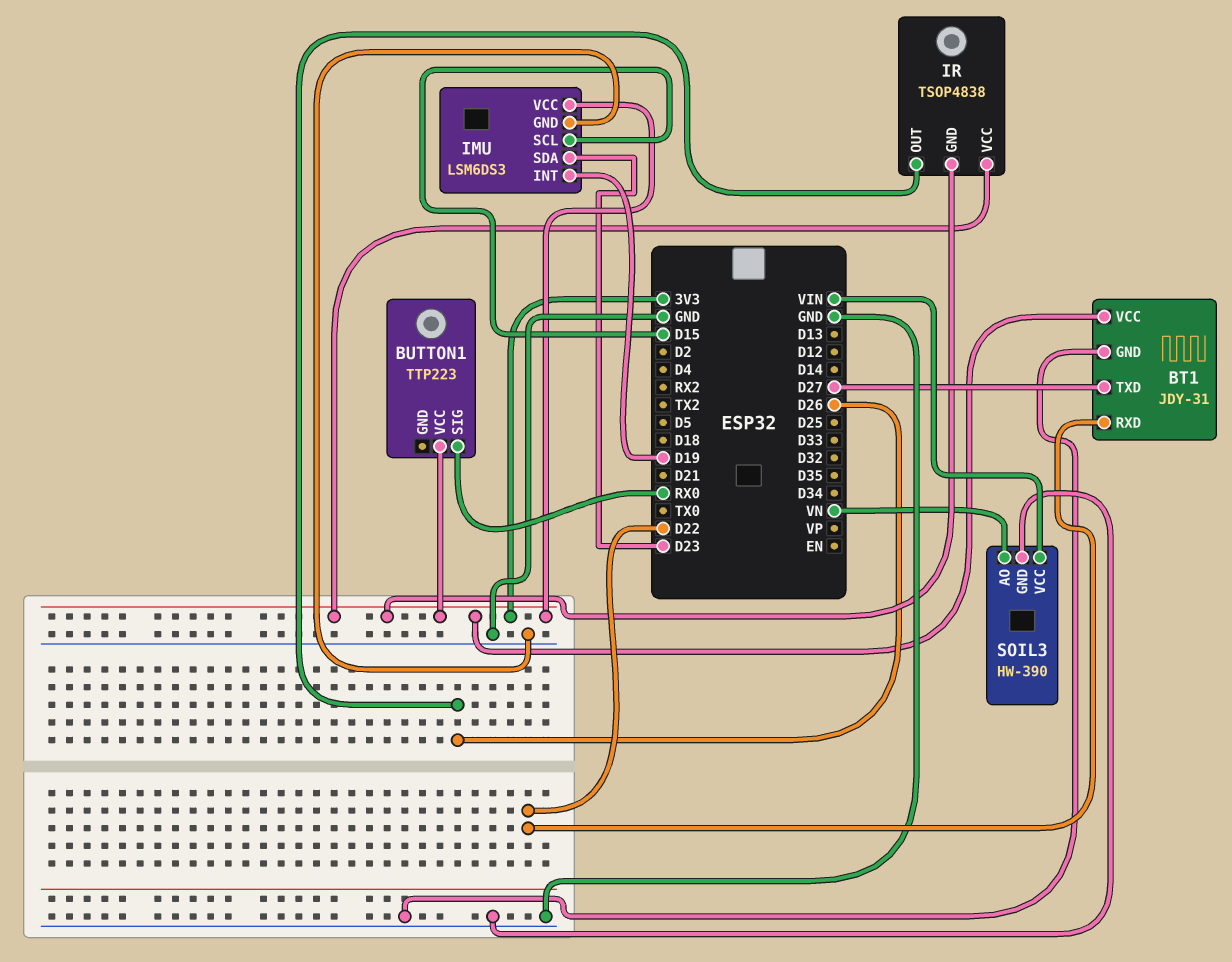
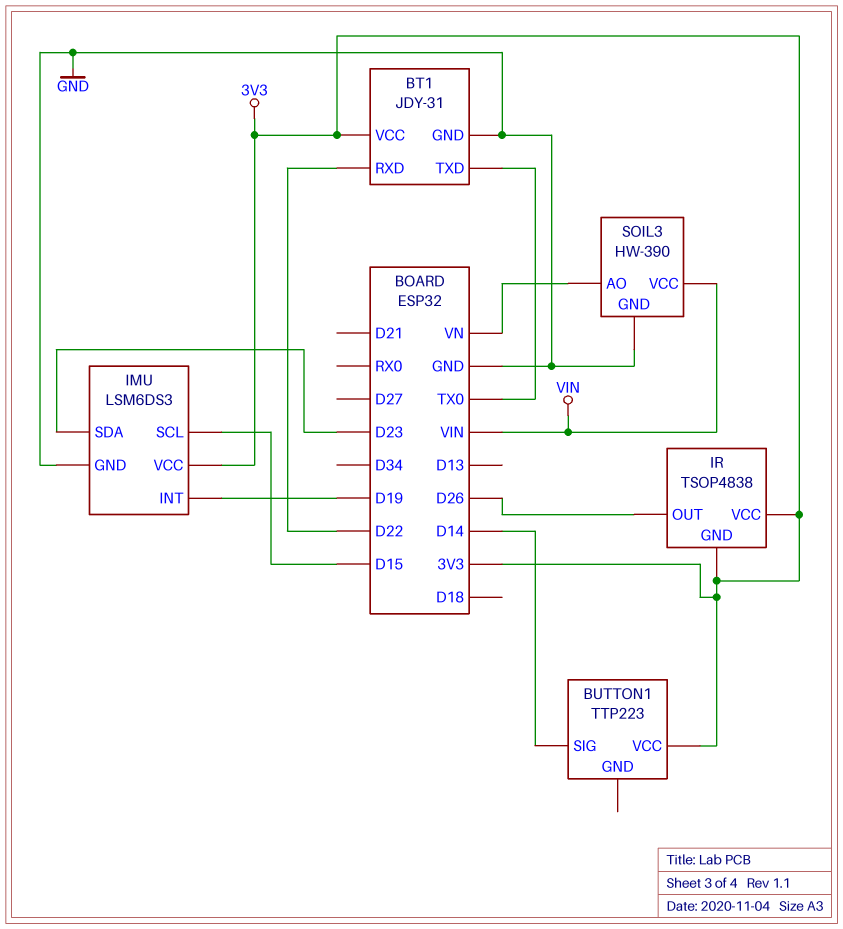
BT1 pin TXD: D27 -> TX0
BUTTON1 pin SIG: RX0 -> D14

